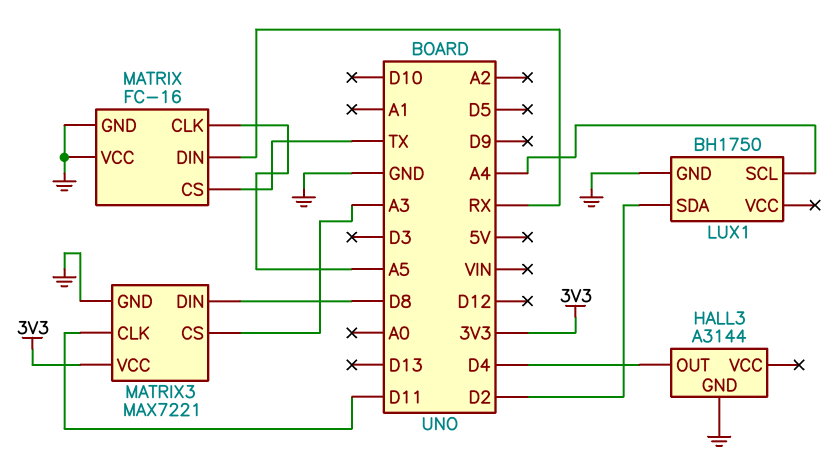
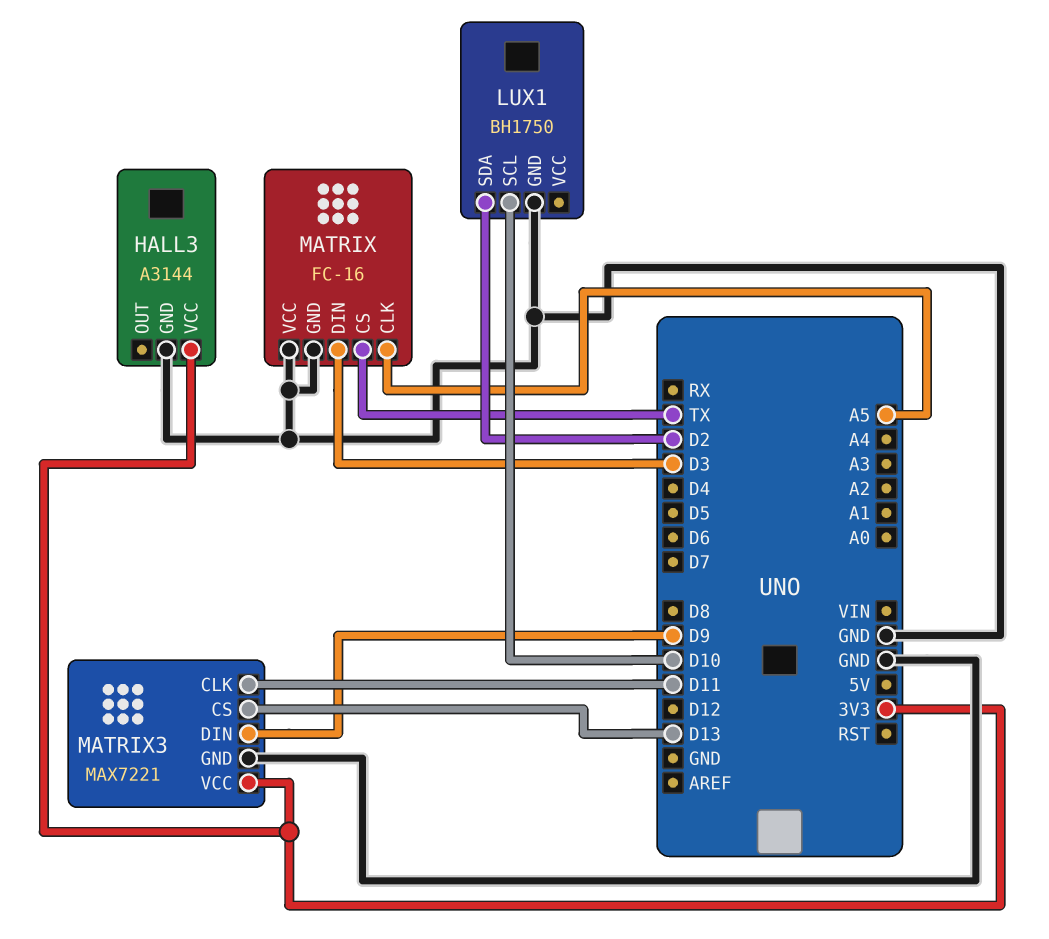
HALL3 pin OUT: D4 -> none
HALL3 pin VCC: none -> 3V3
LUX1 pin SCL: A4 -> D10
MATRIX pin DIN: RX -> D3
MATRIX3 pin CS: A3 -> D13
MATRIX3 pin DIN: D8 -> D9

